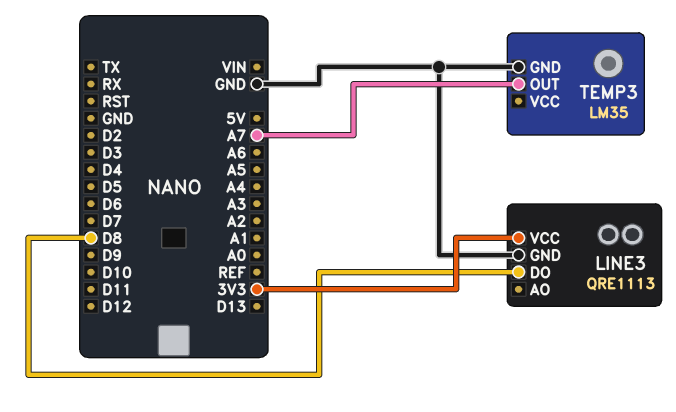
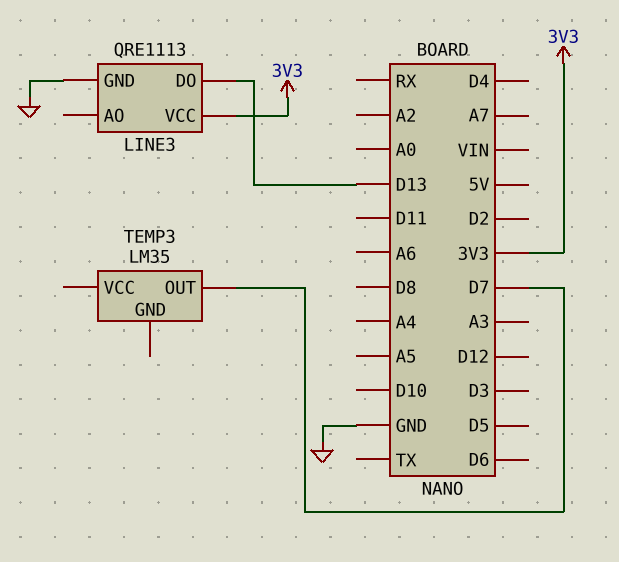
LINE3 pin DO: D8 -> D13
TEMP3 pin GND: GND -> none
TEMP3 pin OUT: A7 -> D7

